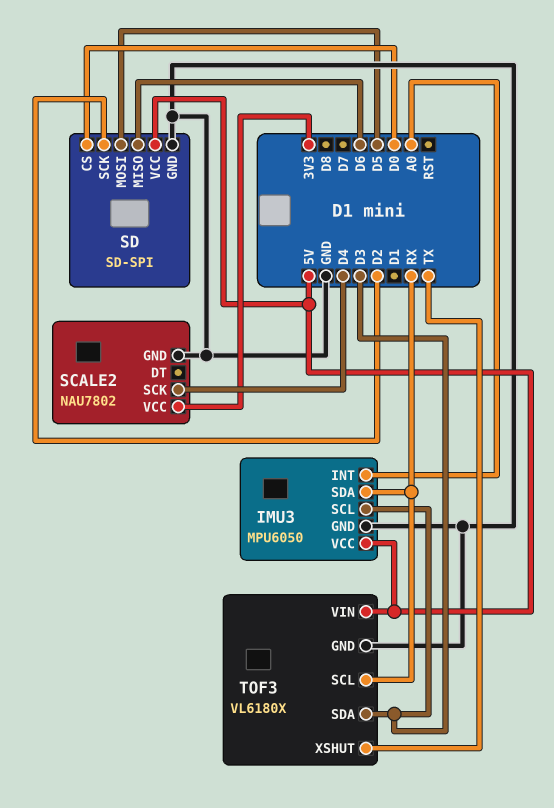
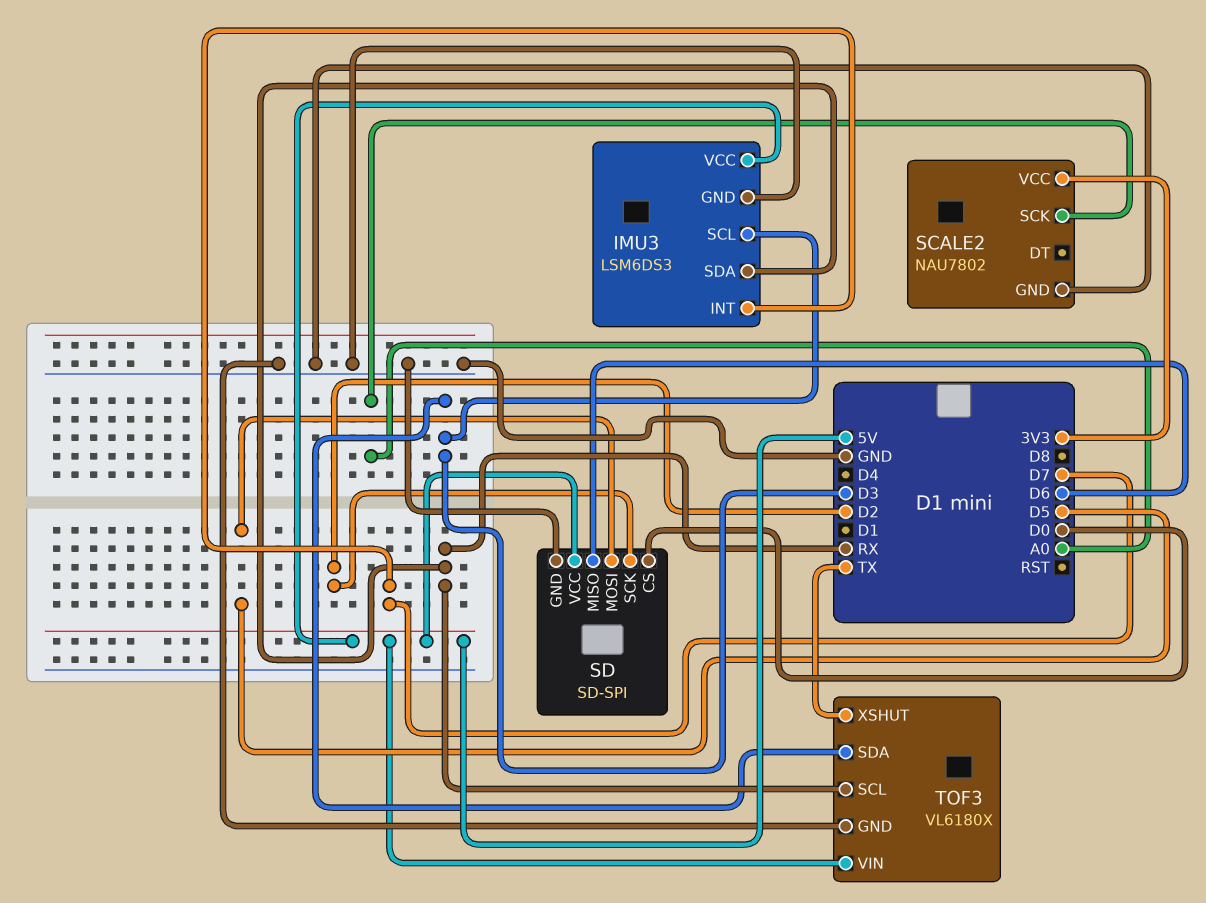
IMU3: MPU6050 -> LSM6DS3
IMU3 pin INT: A0 -> D7
SCALE2 pin SCK: D4 -> A0

